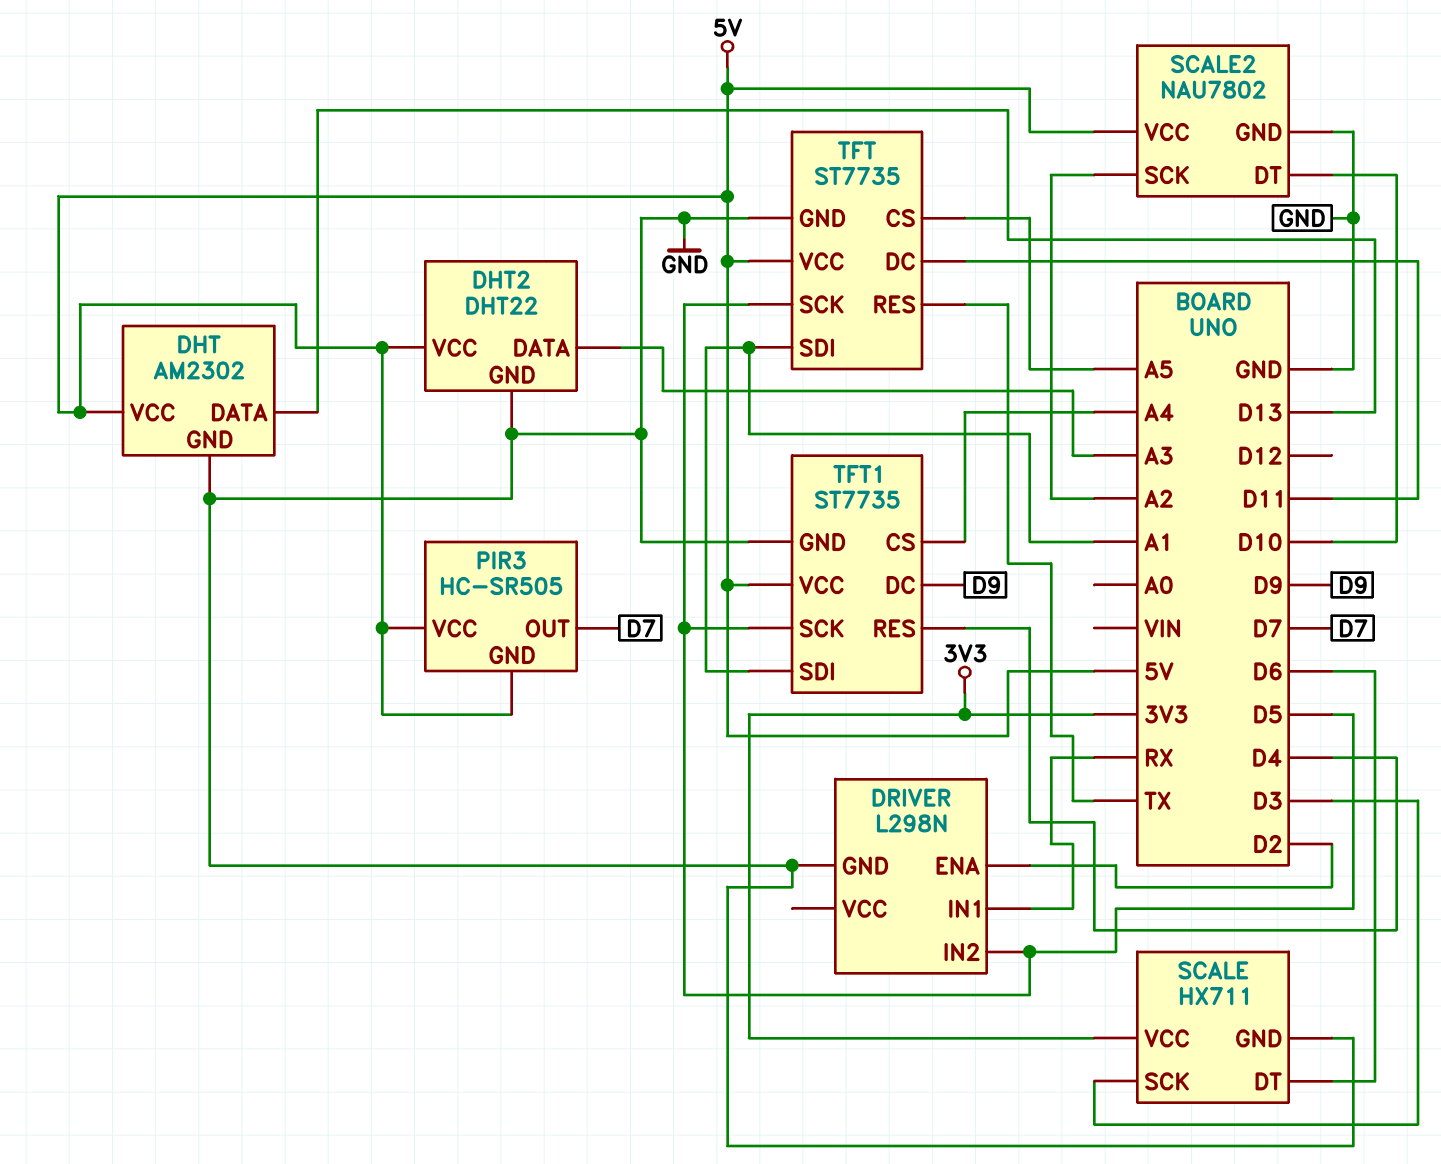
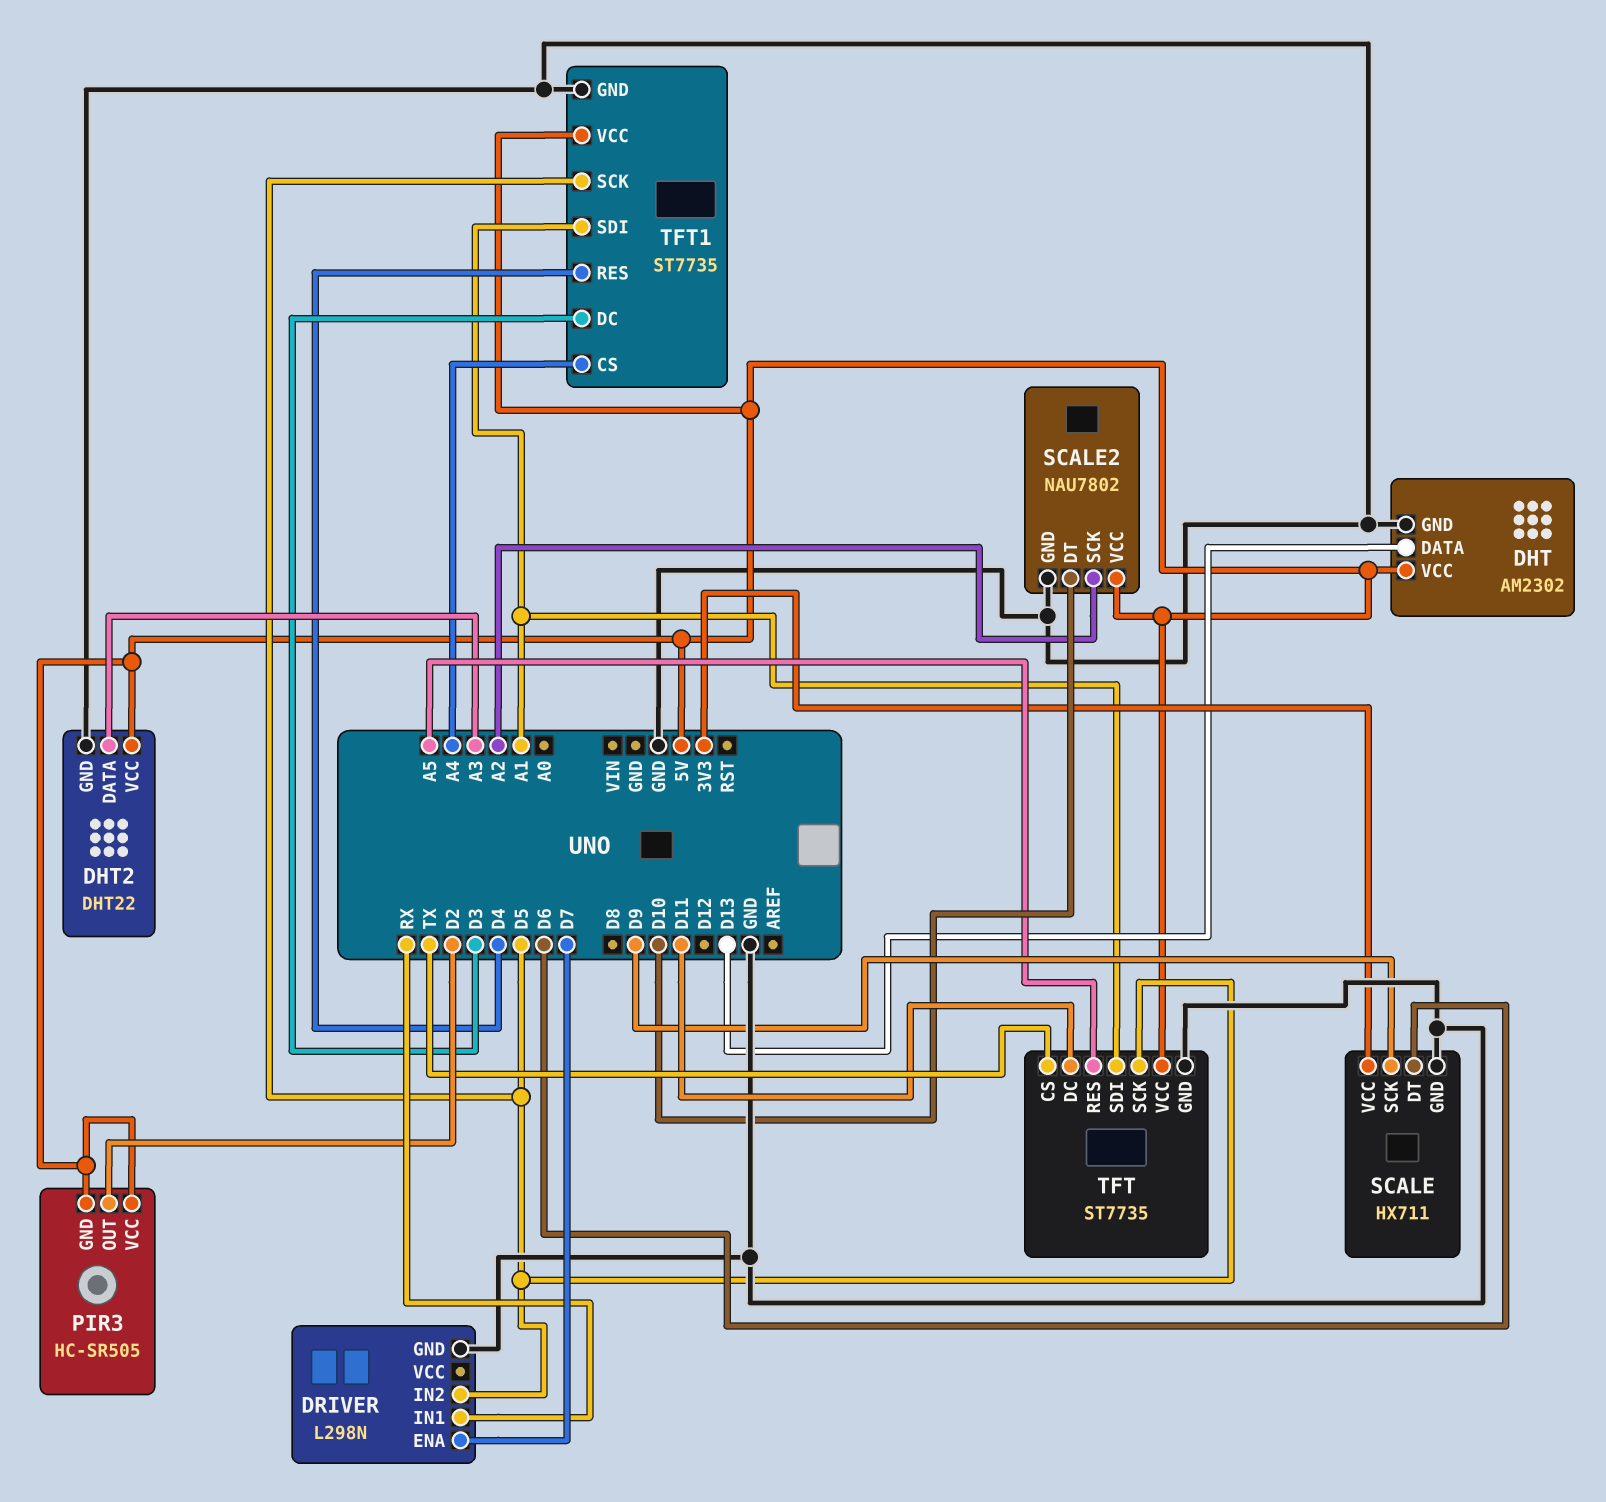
DRIVER pin ENA: D2 -> D7
PIR3 pin OUT: D7 -> D2
SCALE pin SCK: D3 -> D9
TFT pin CS: A5 -> TX
TFT pin RES: TX -> A5
TFT1 pin DC: D9 -> D3

